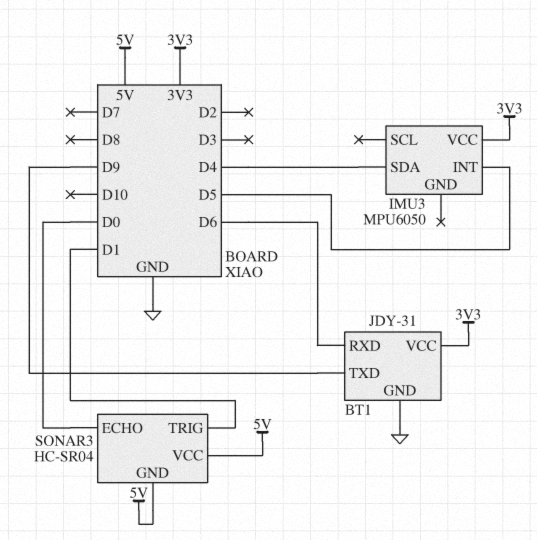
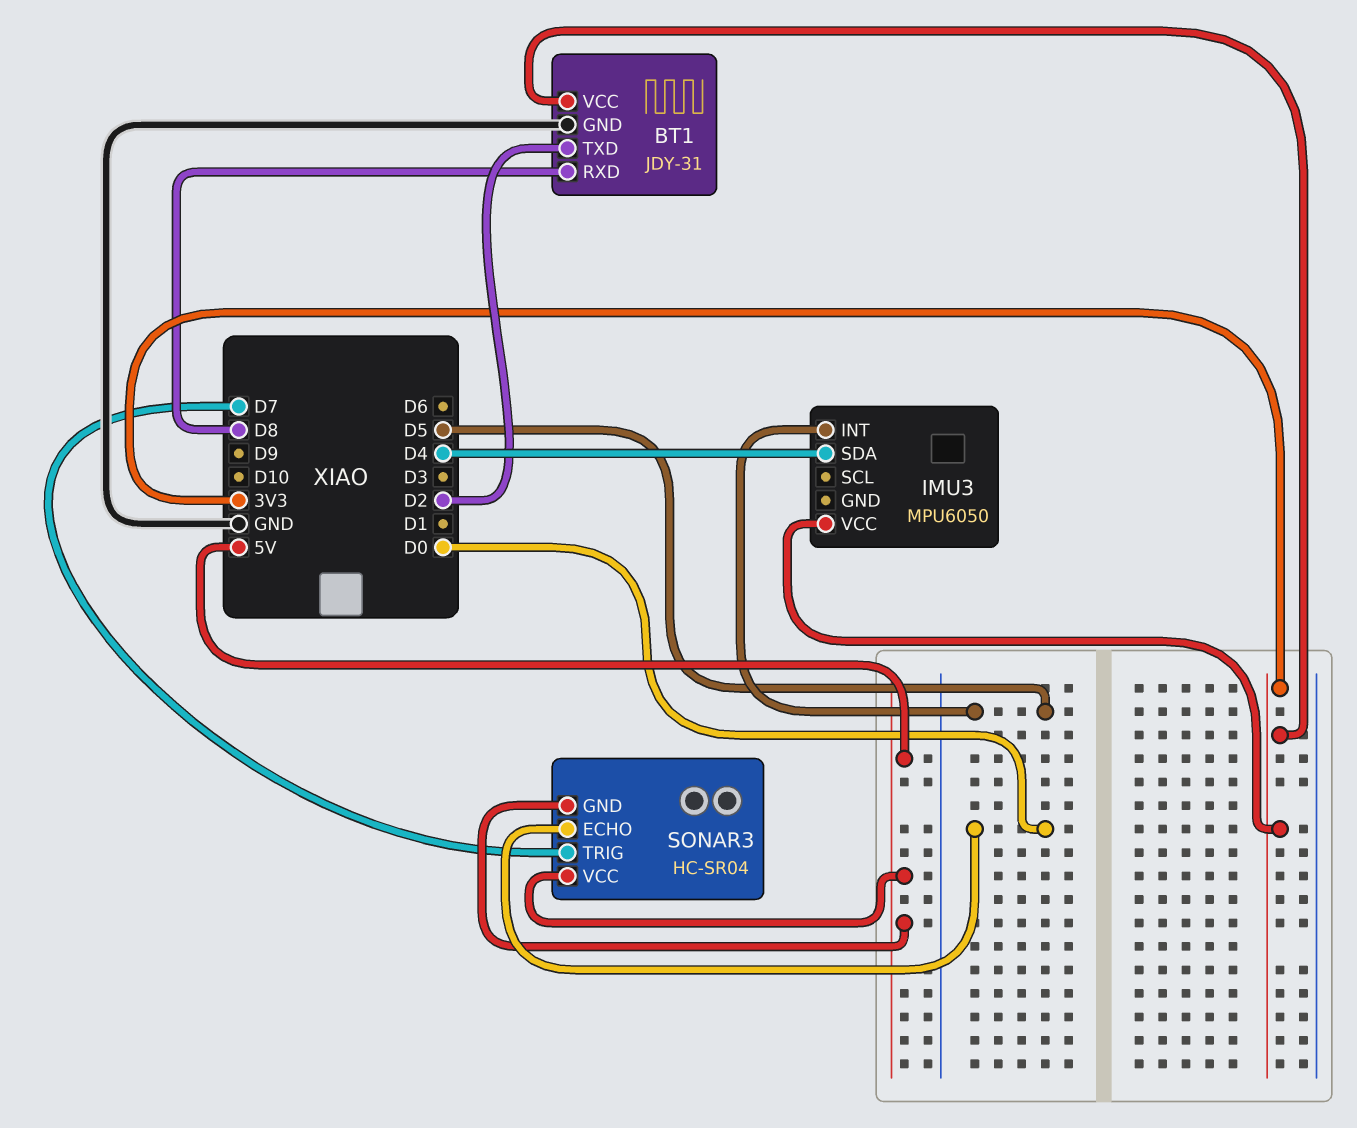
BT1 pin RXD: D6 -> D8
BT1 pin TXD: D9 -> D2
SONAR3 pin TRIG: D1 -> D7

